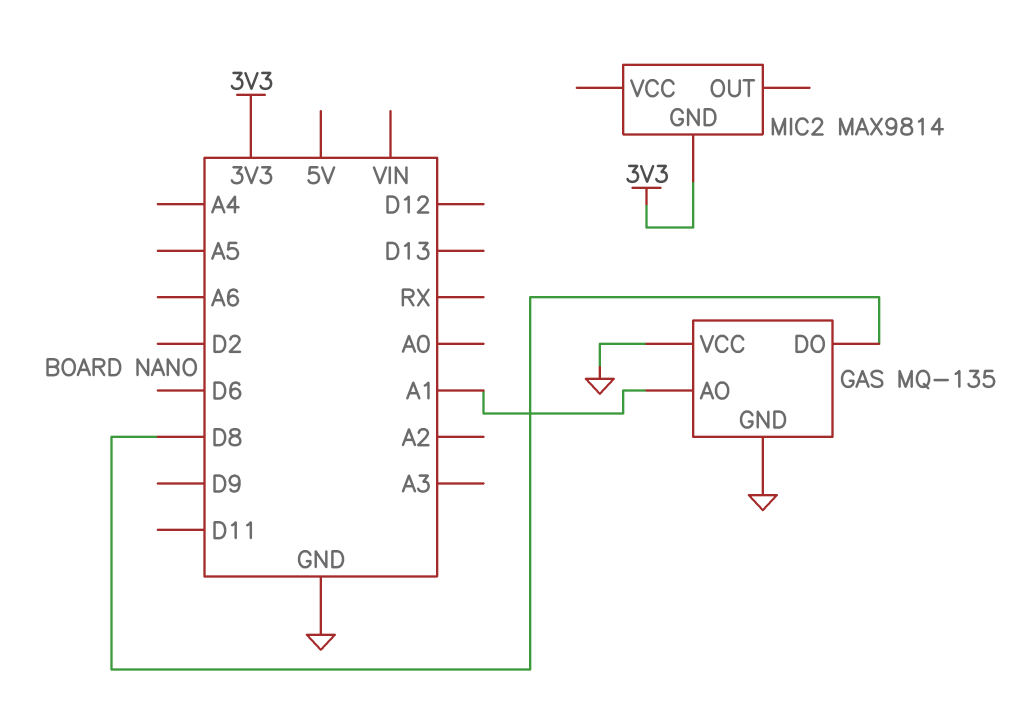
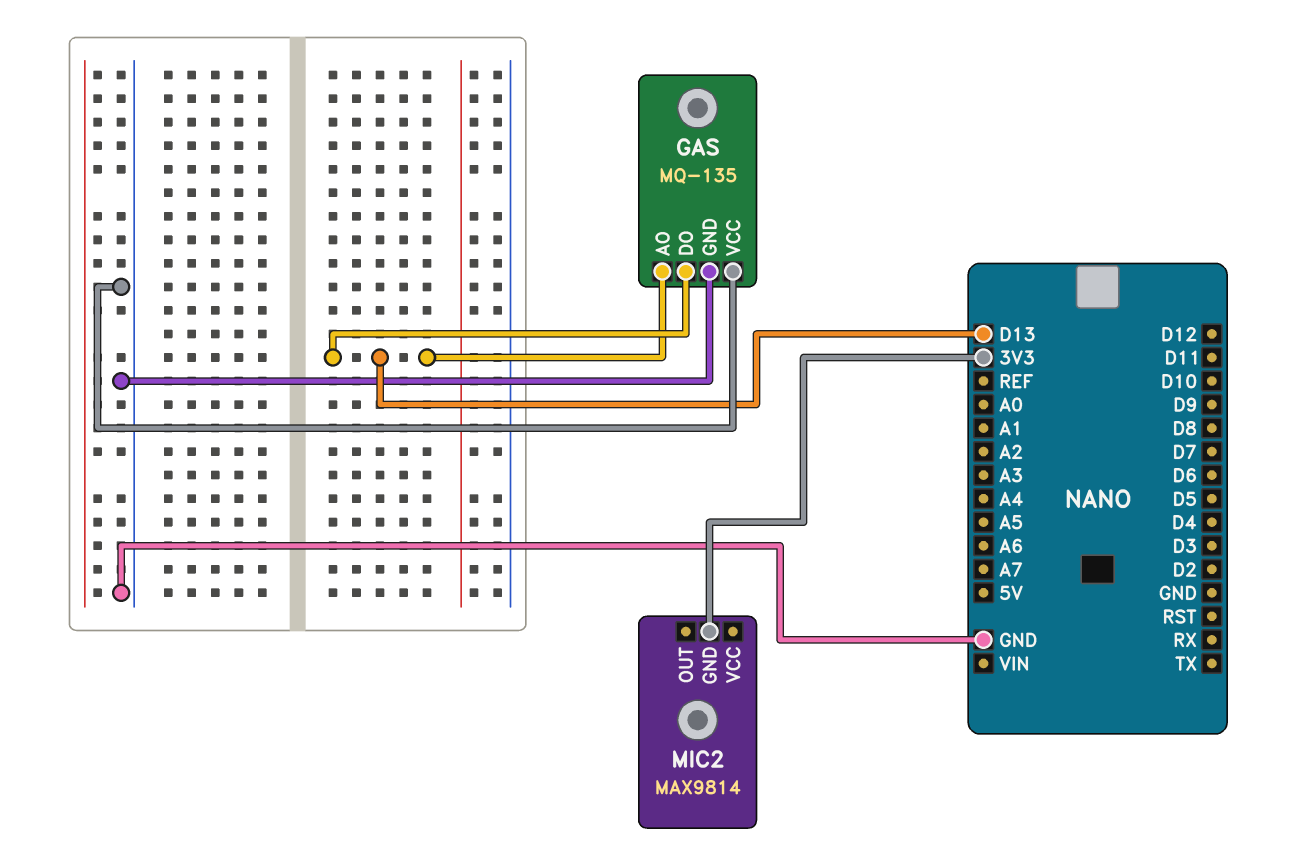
GAS pin AO: A1 -> D13
GAS pin DO: D8 -> D13

